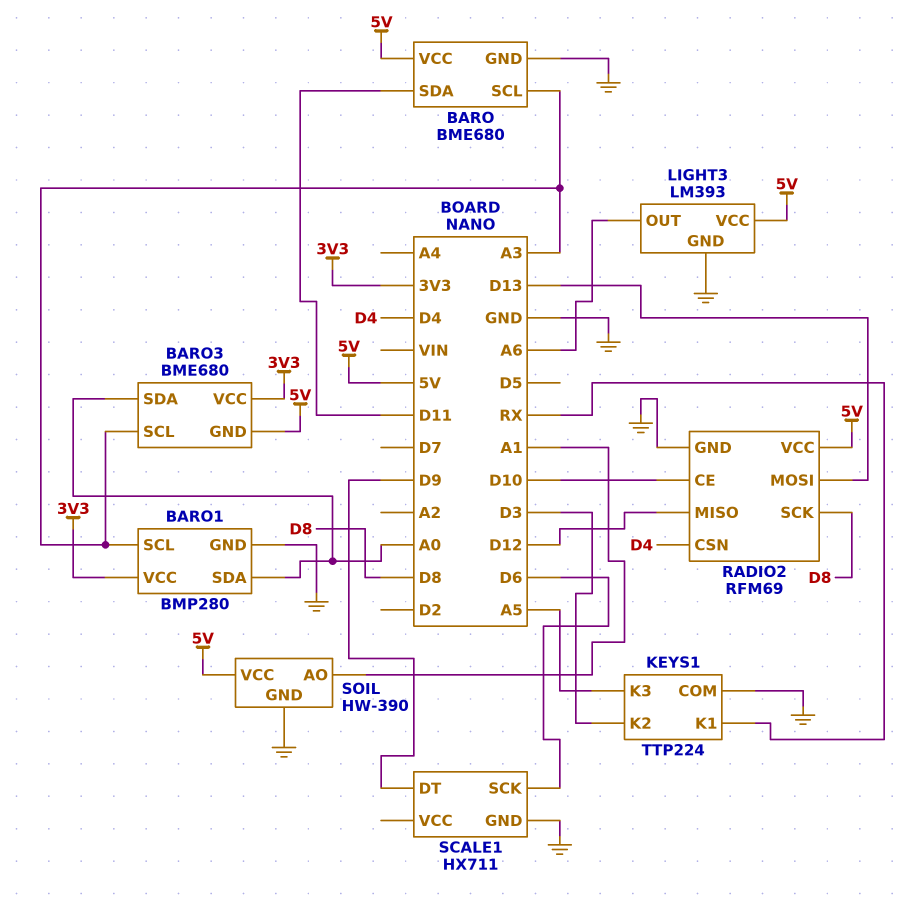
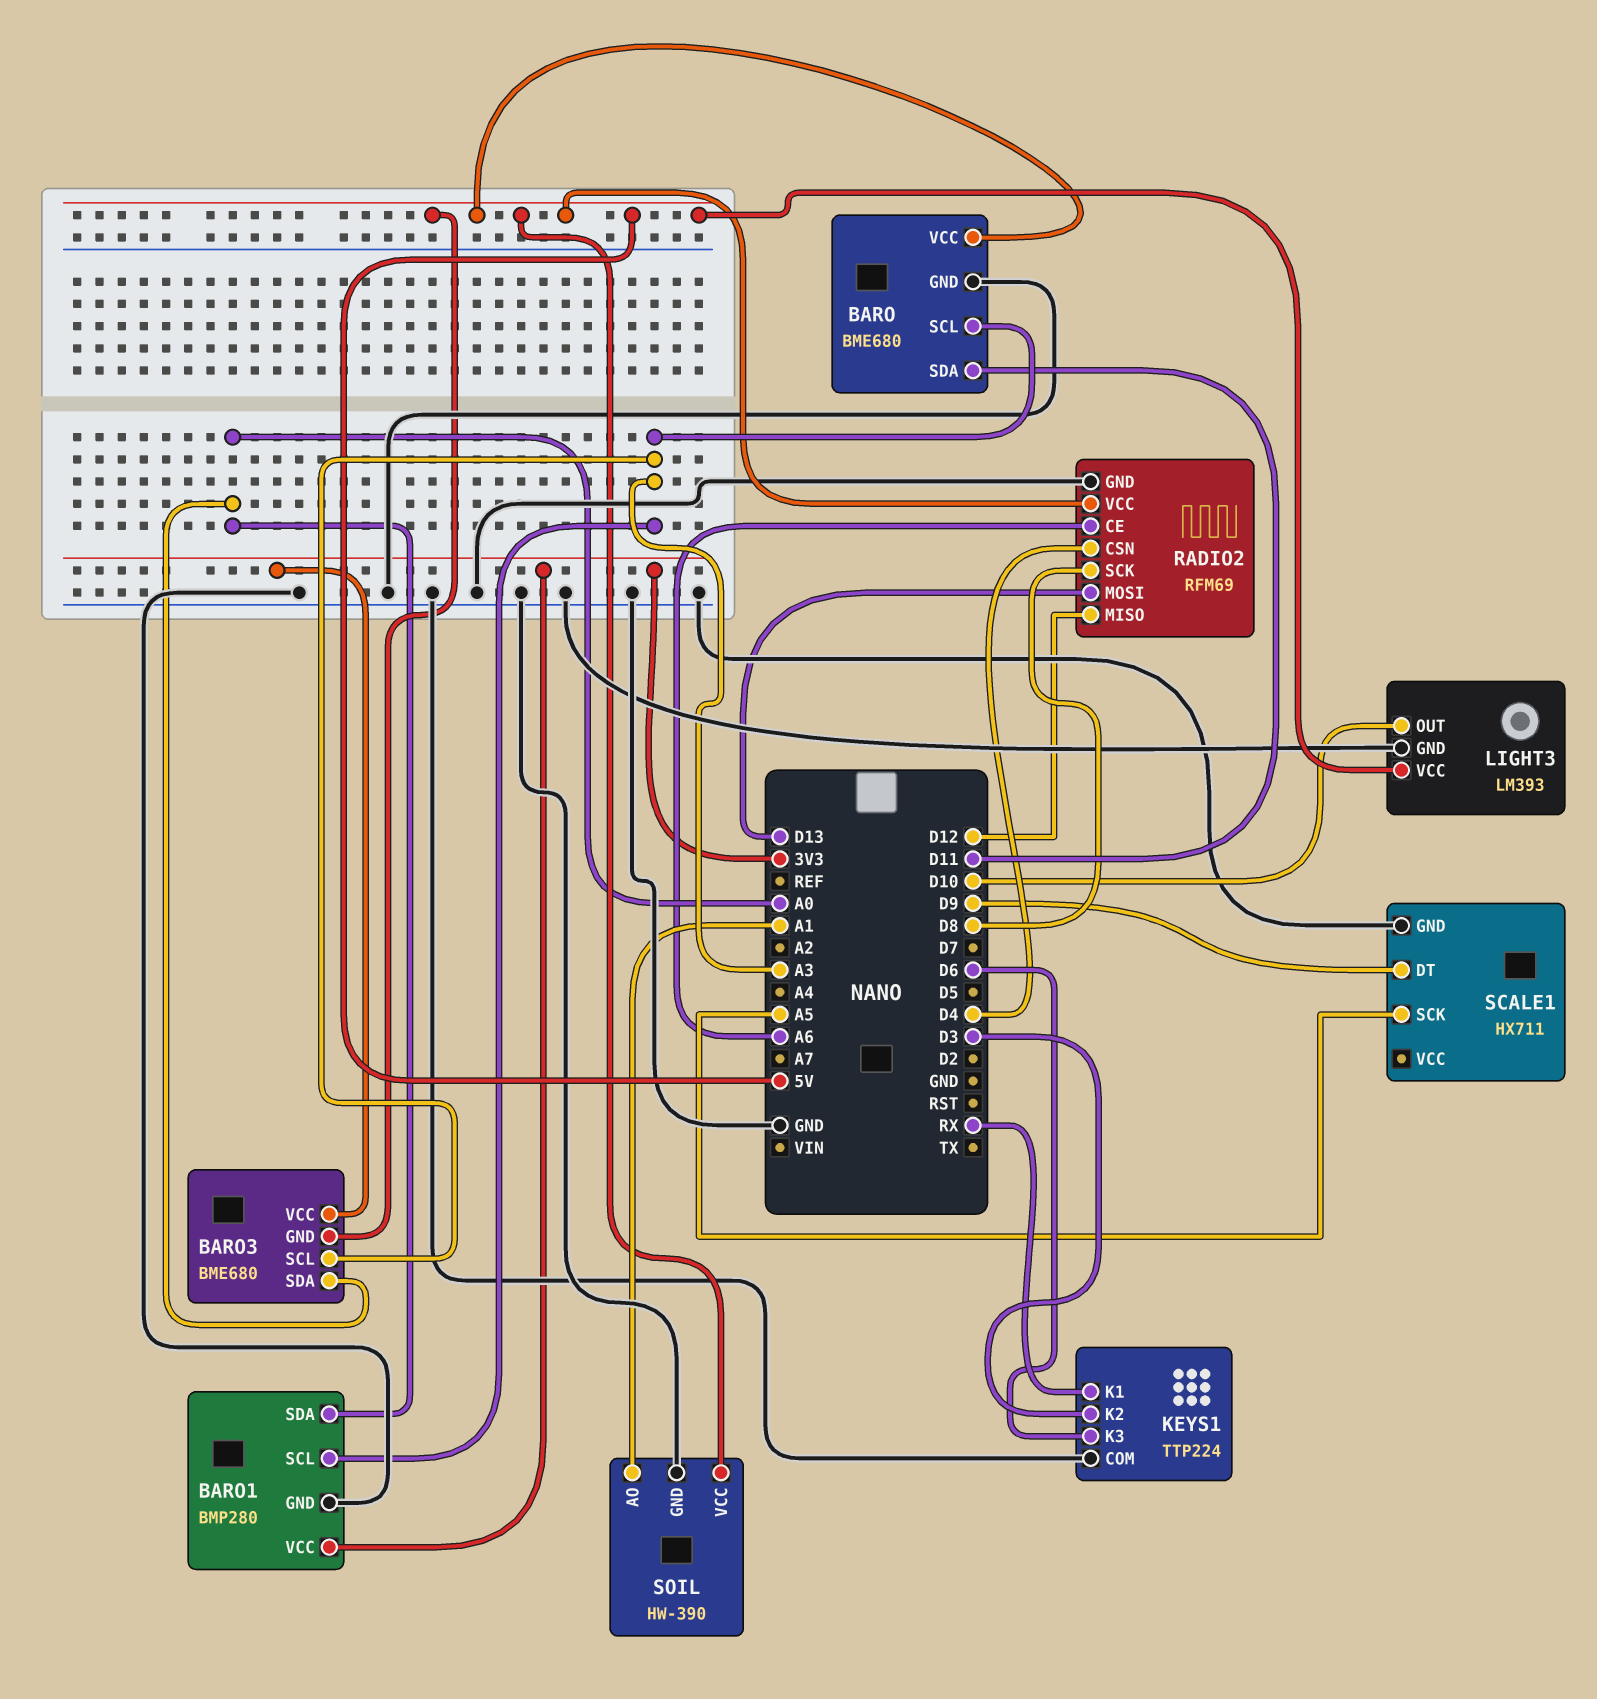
KEYS1 pin K3: A5 -> D6
LIGHT3 pin OUT: A6 -> D10
RADIO2 pin CE: D10 -> A6
SCALE1 pin SCK: D6 -> A5

